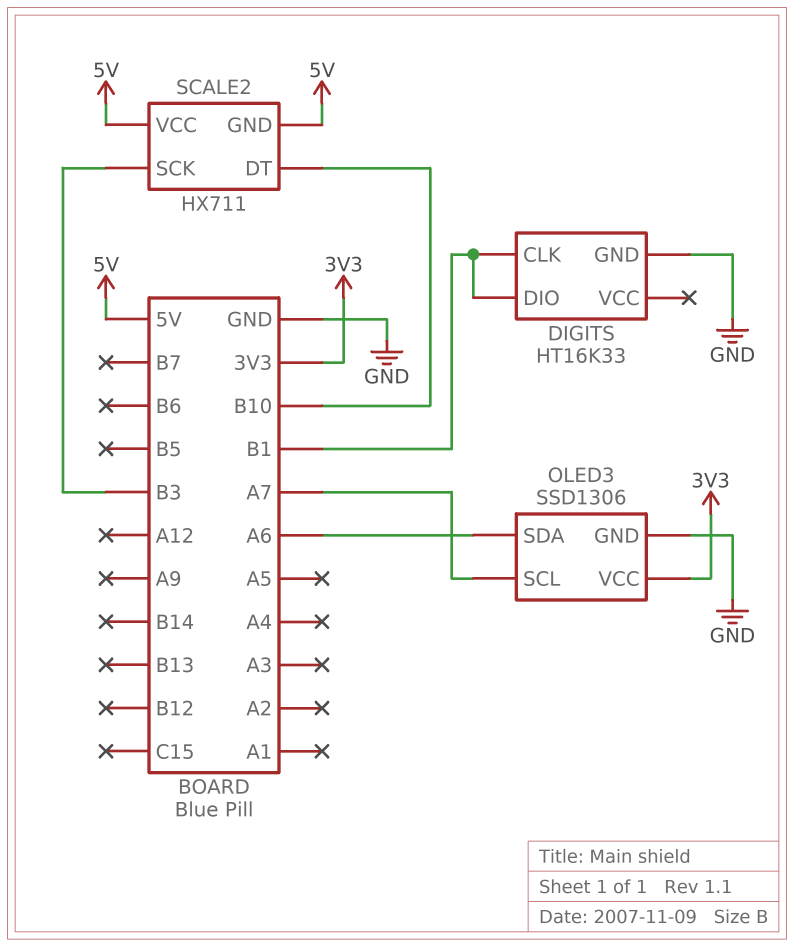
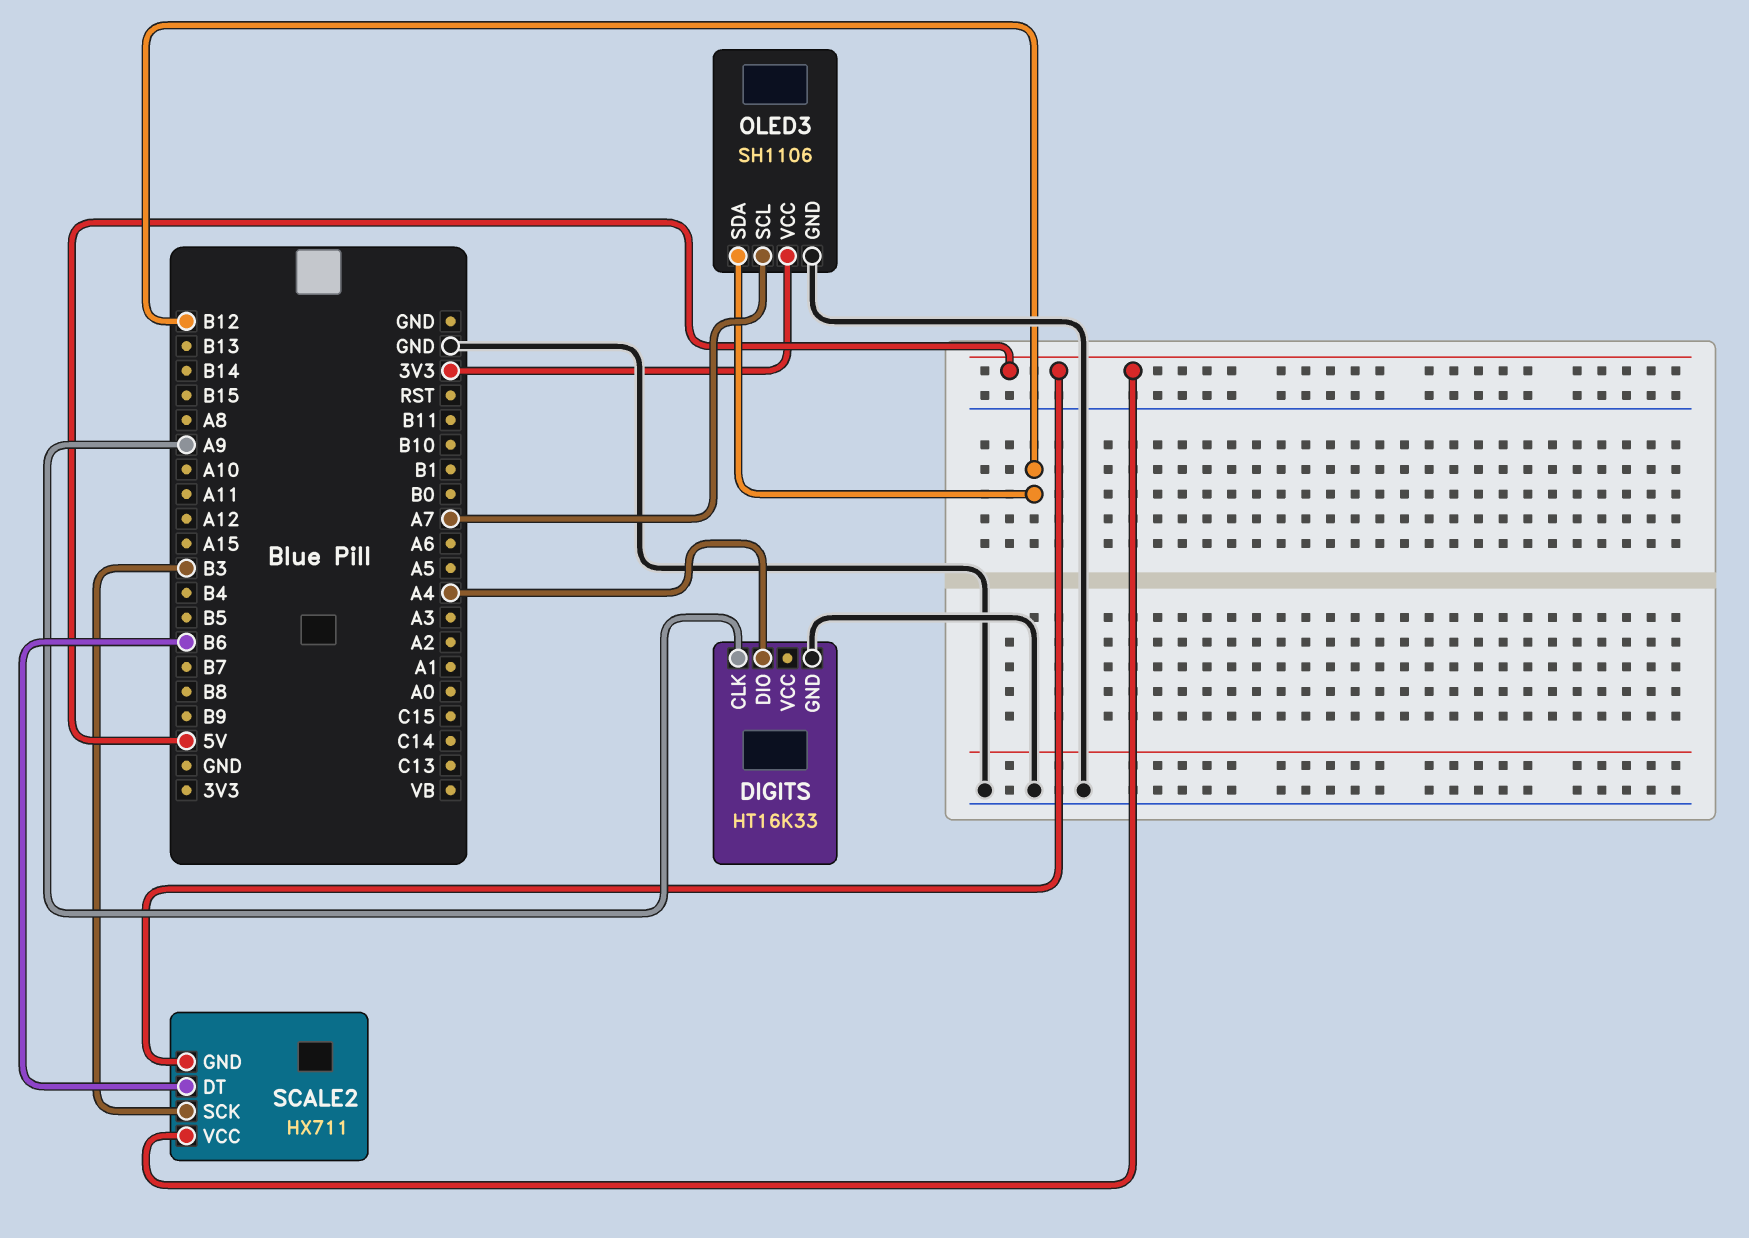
DIGITS pin CLK: B1 -> A9
DIGITS pin DIO: B1 -> A4
OLED3: SSD1306 -> SH1106
OLED3 pin SDA: A6 -> B12
SCALE2 pin DT: B10 -> B6

